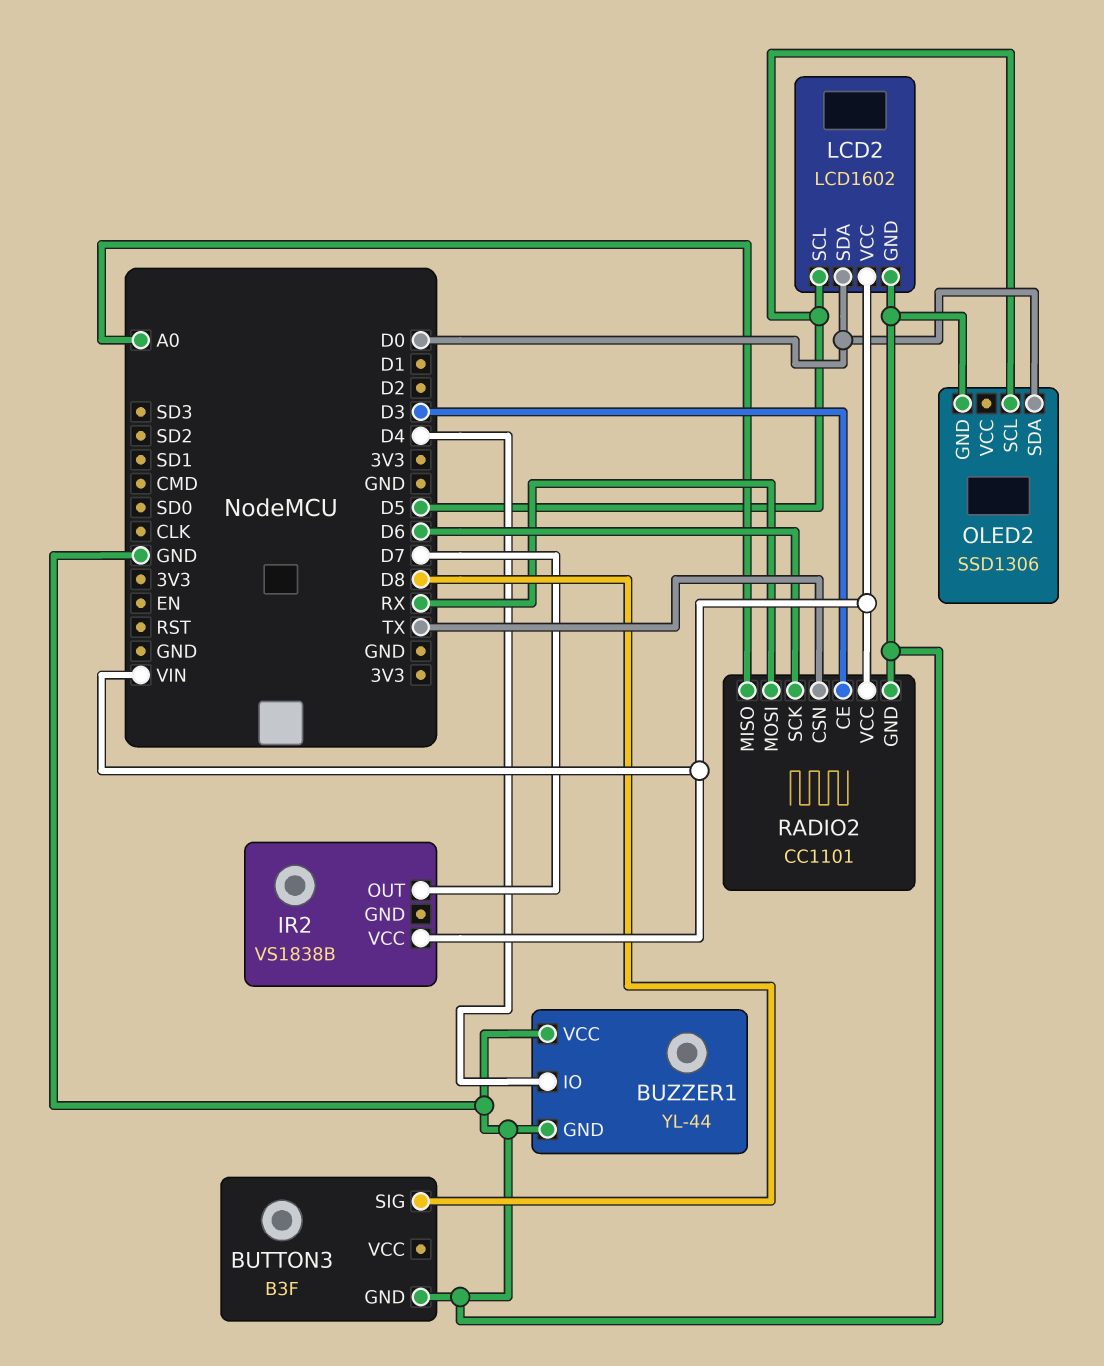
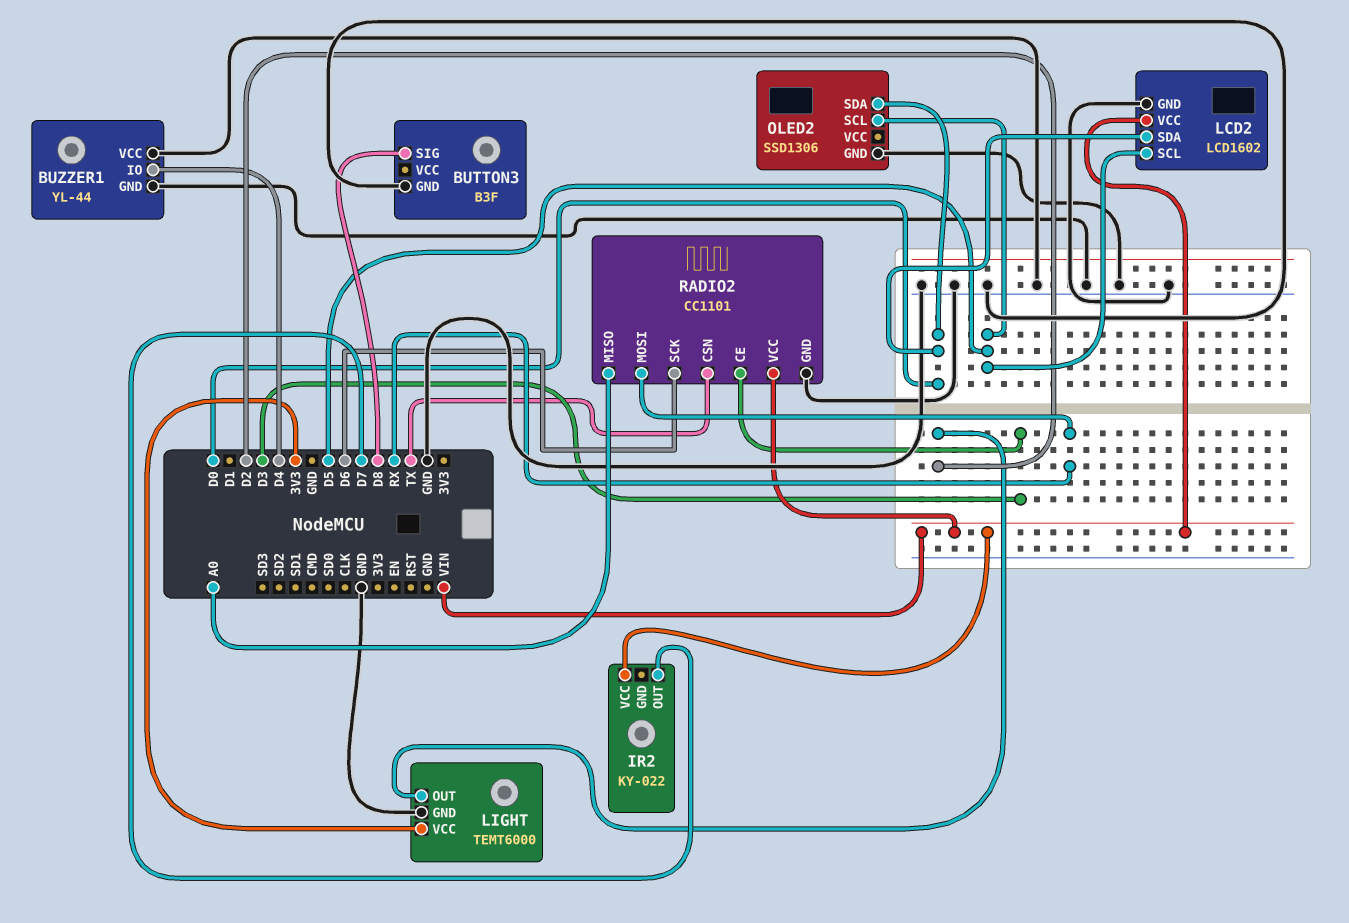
IR2: VS1838B -> KY-022
LIGHT: none -> TEMT6000
LIGHT pin GND: none -> GND
LIGHT pin OUT: none -> D2
LIGHT pin VCC: none -> 3V3

